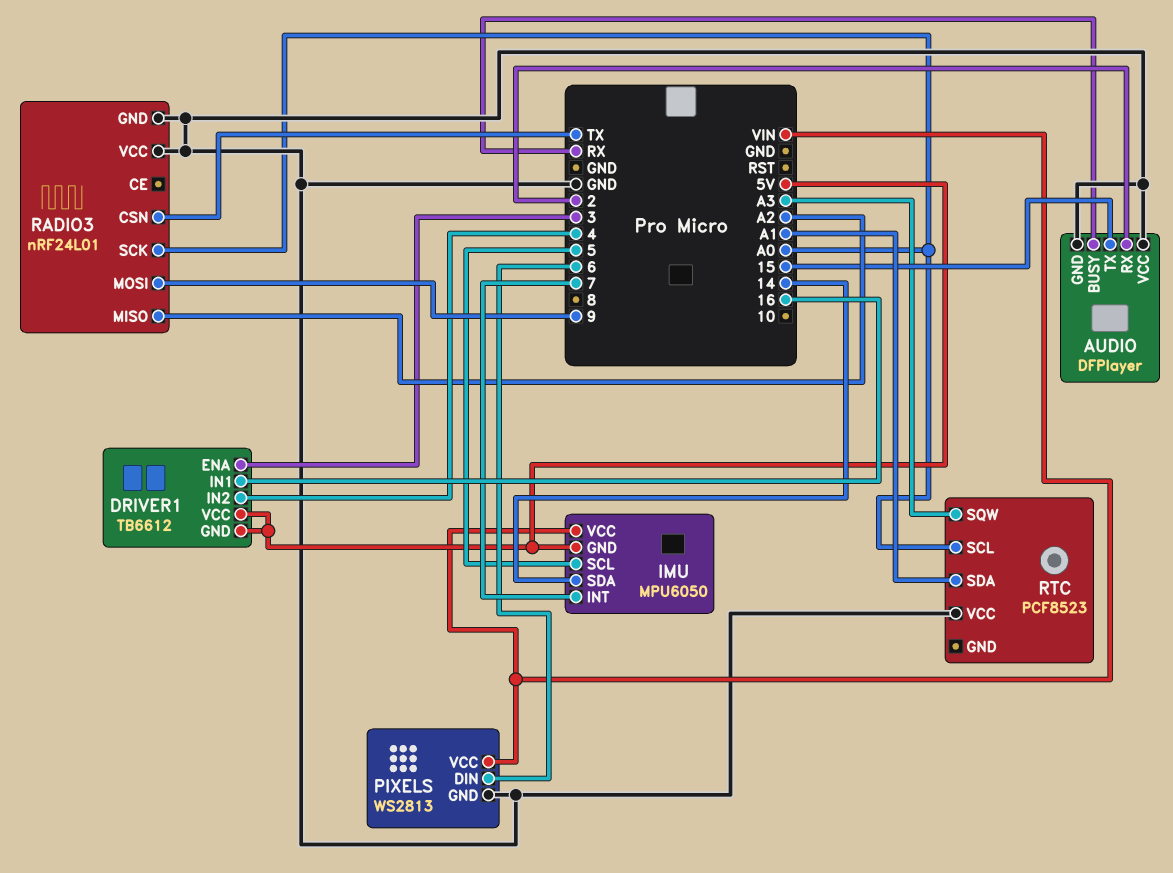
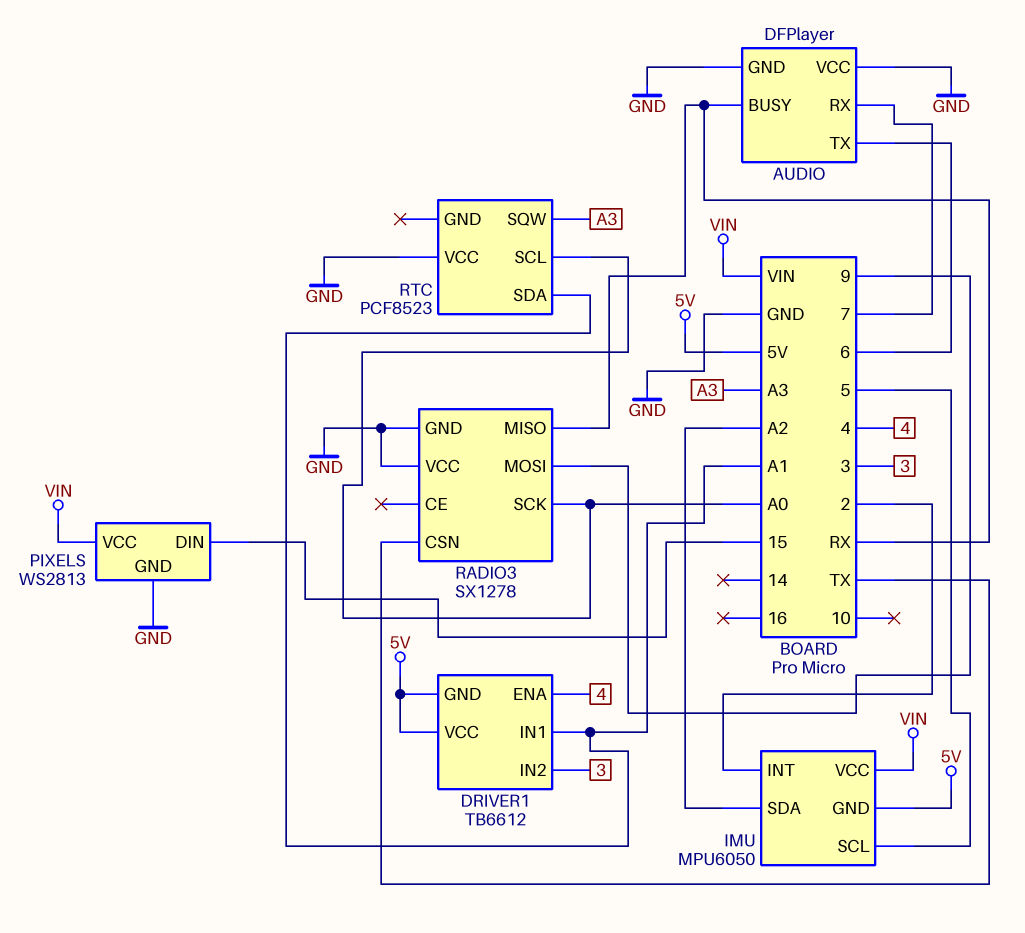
AUDIO pin RX: 2 -> 7
AUDIO pin TX: 15 -> 6
DRIVER1 pin ENA: 3 -> 4
DRIVER1 pin IN1: 16 -> A1
DRIVER1 pin IN2: 4 -> 3
IMU pin INT: 7 -> 2
IMU pin SDA: 14 -> A2
PIXELS pin DIN: 6 -> 15
RADIO3: nRF24L01 -> SX1278
RADIO3 pin MISO: A2 -> RX

